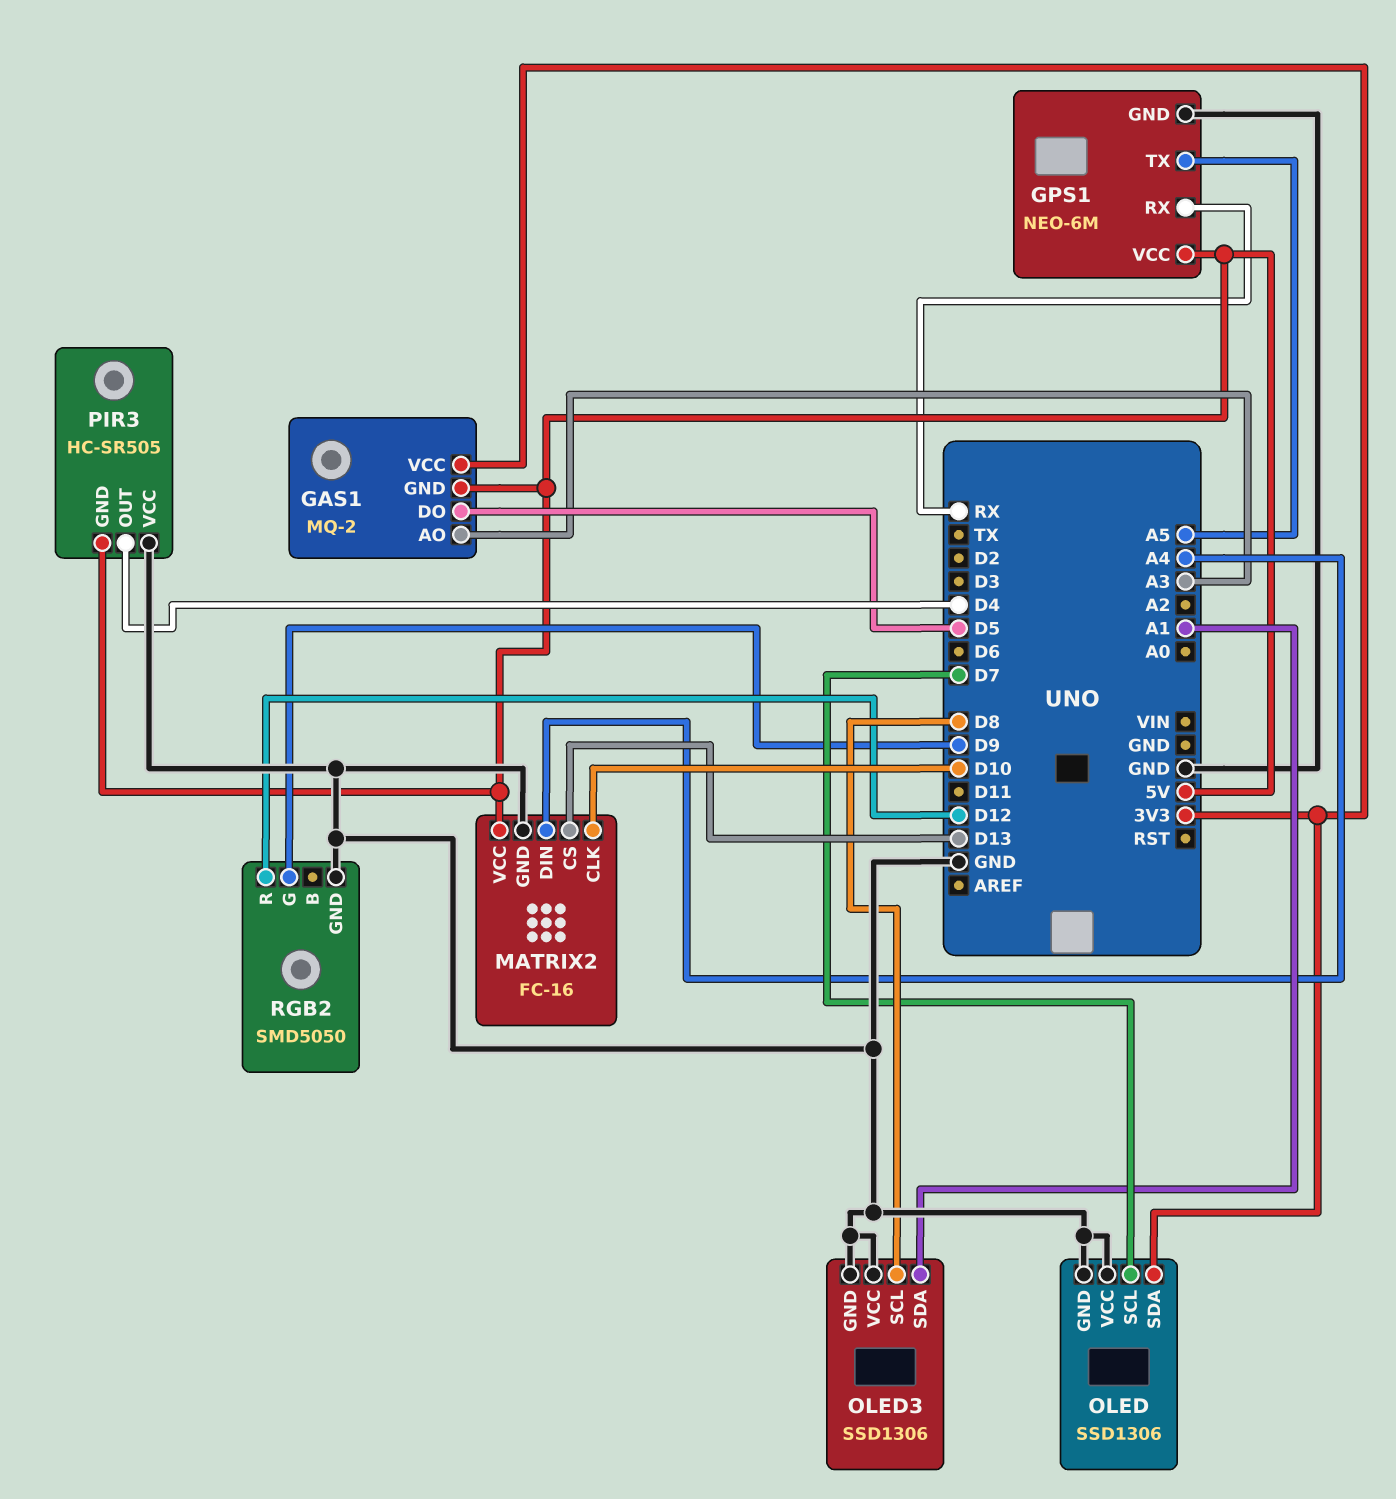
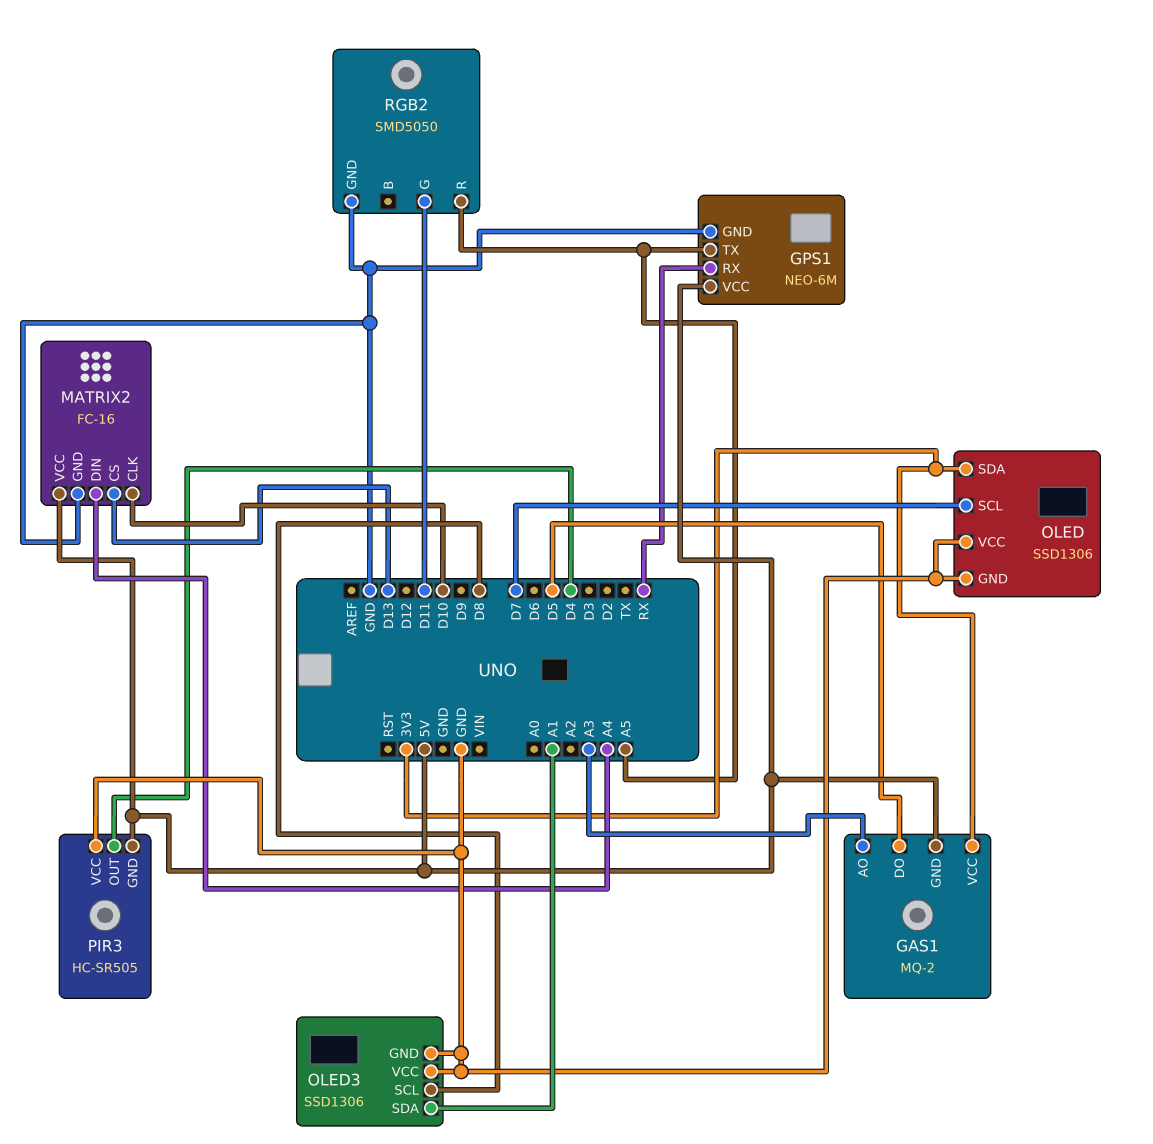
RGB2 pin G: D9 -> D11
RGB2 pin R: D12 -> A5

